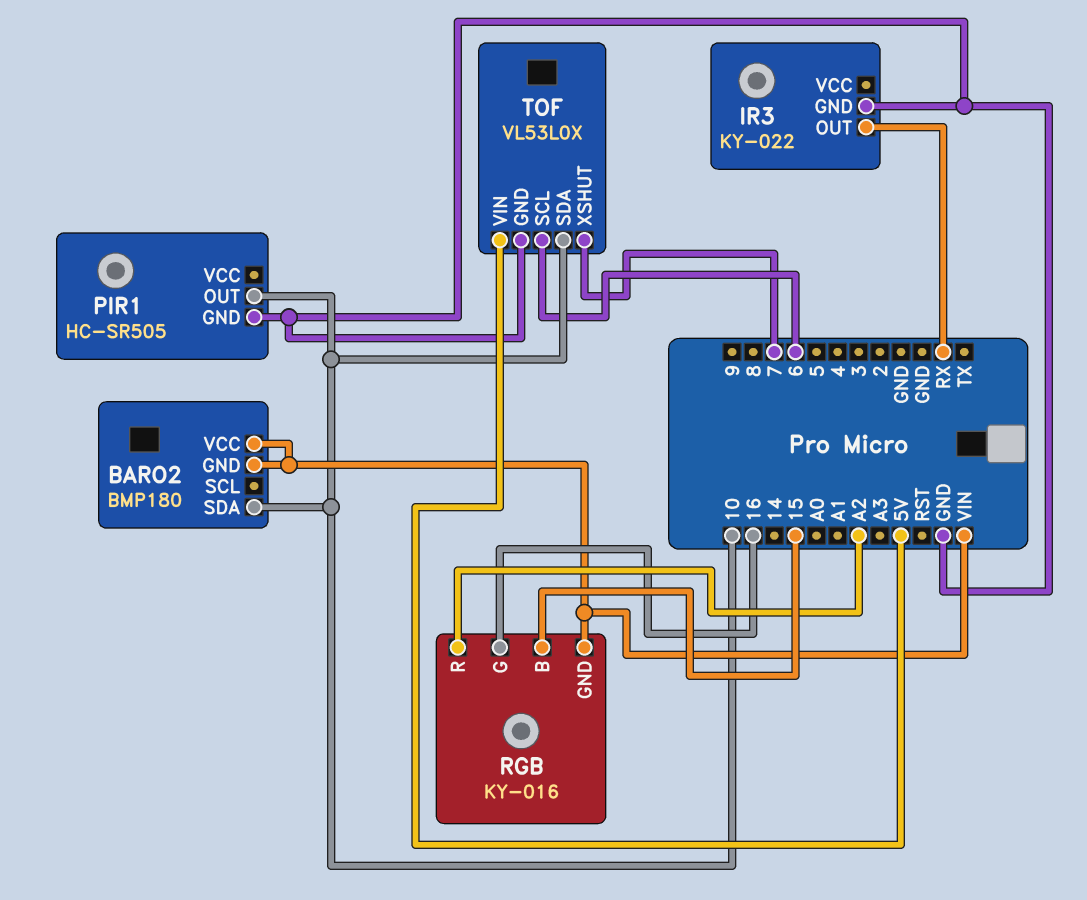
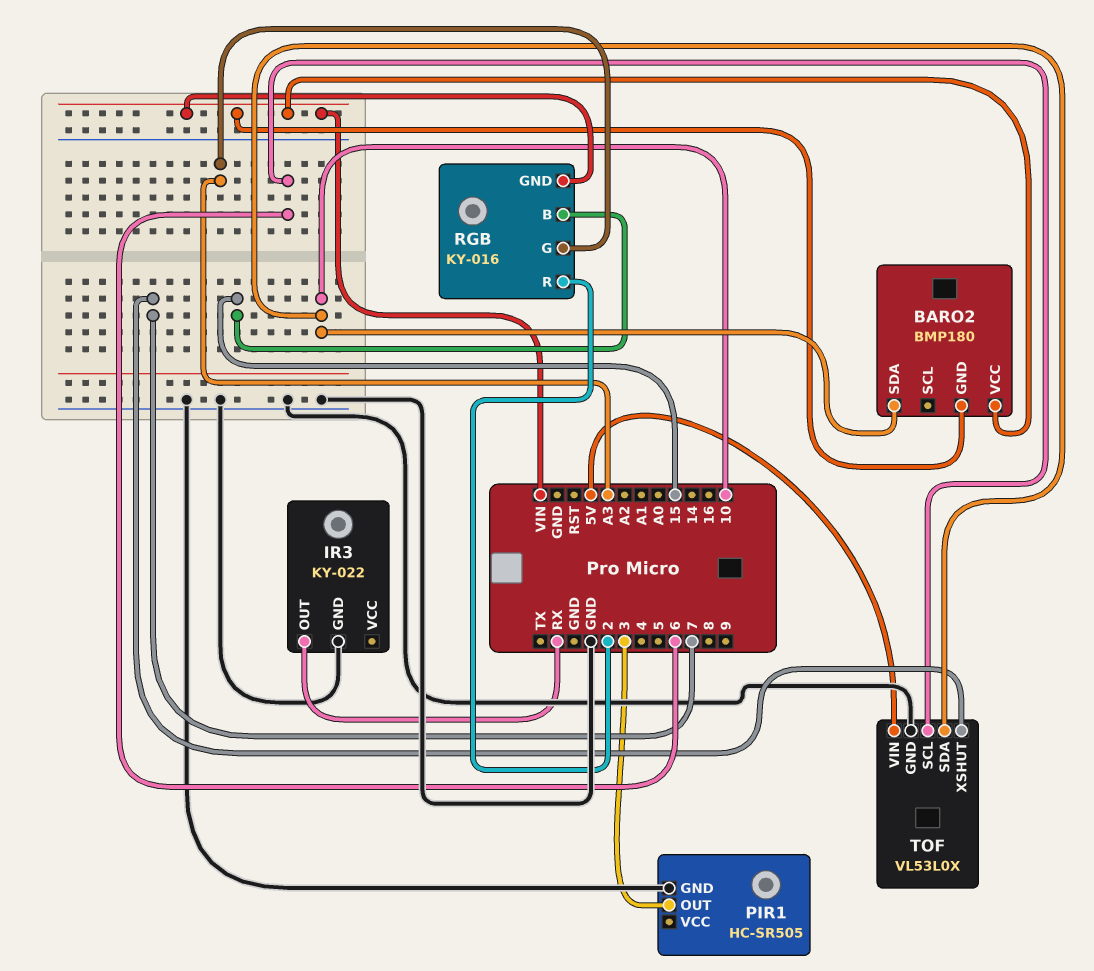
PIR1 pin OUT: 10 -> 3
RGB pin G: 16 -> A3
RGB pin R: A2 -> 2

